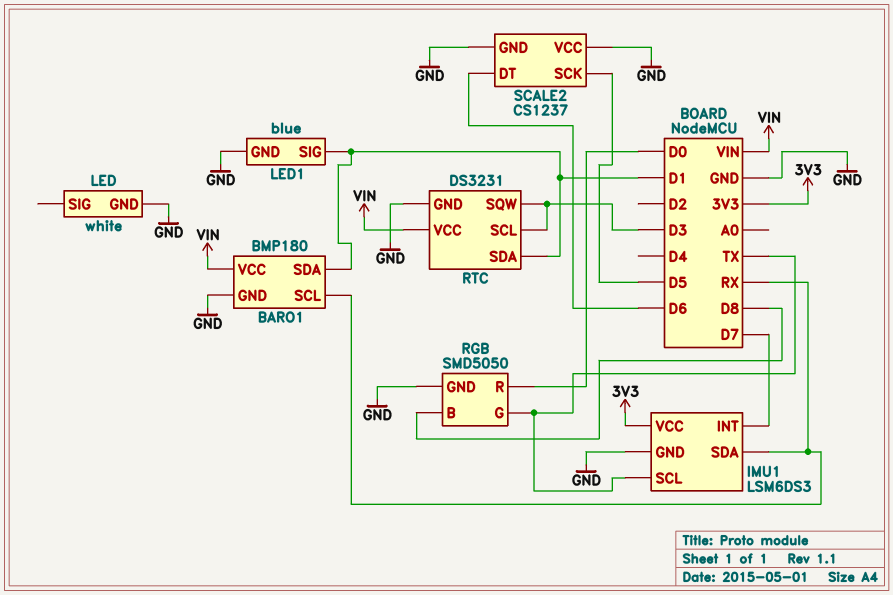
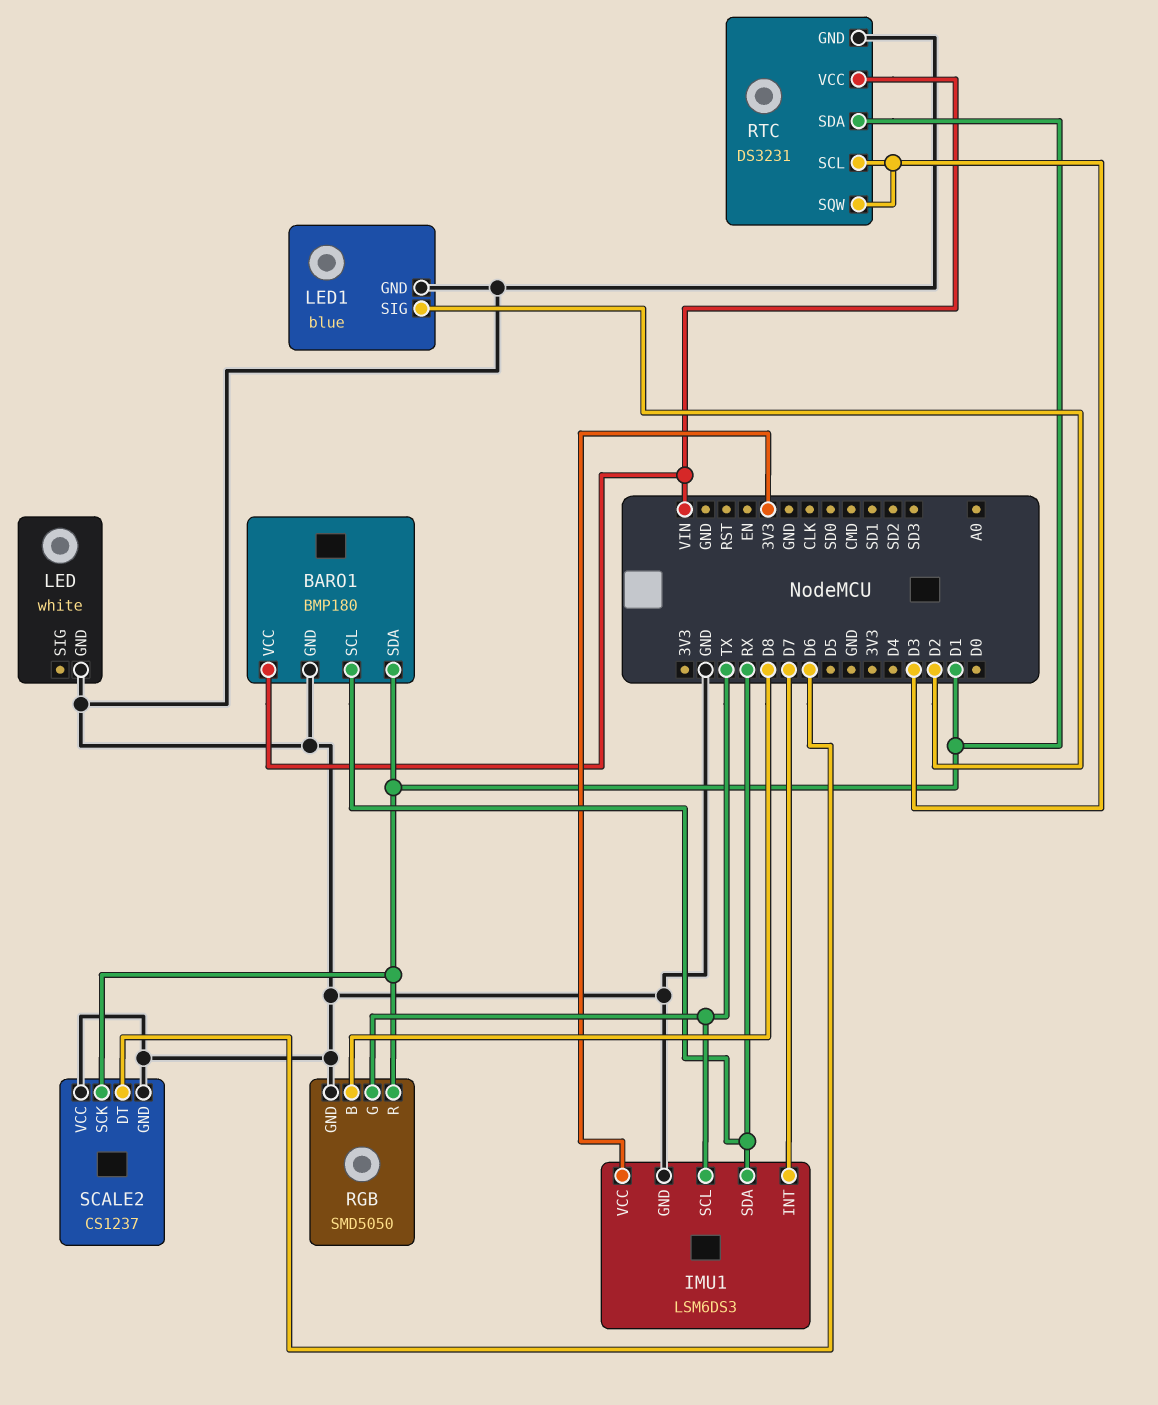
LED1 pin SIG: D1 -> D2
RGB pin R: D0 -> D1
SCALE2 pin SCK: D5 -> D1

